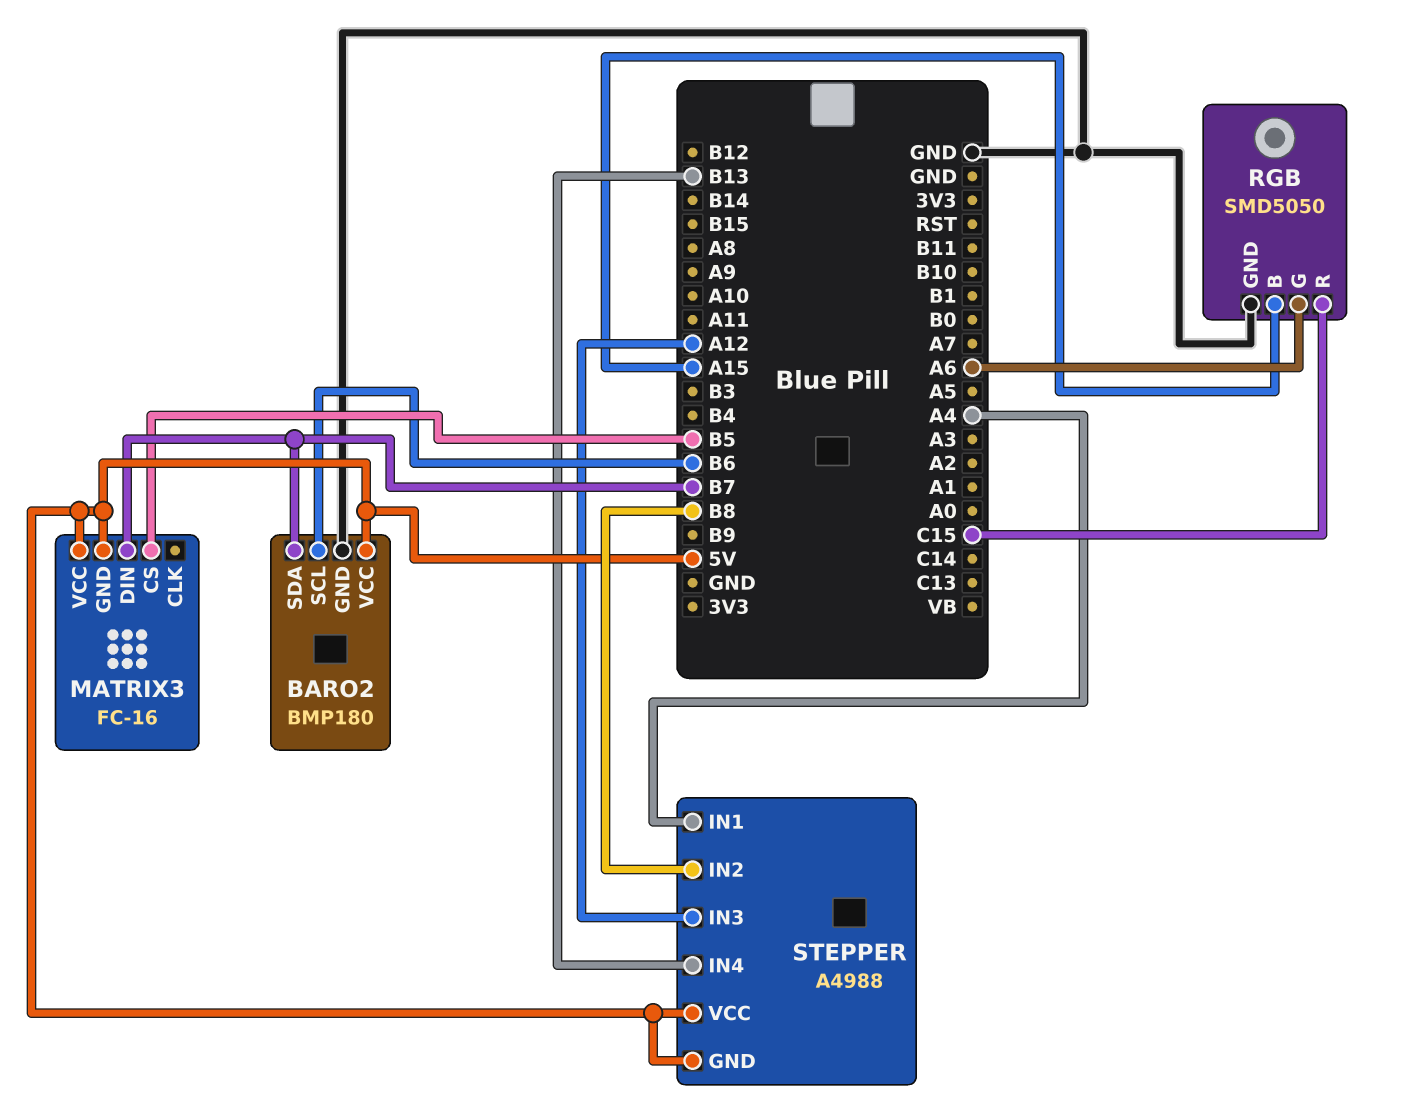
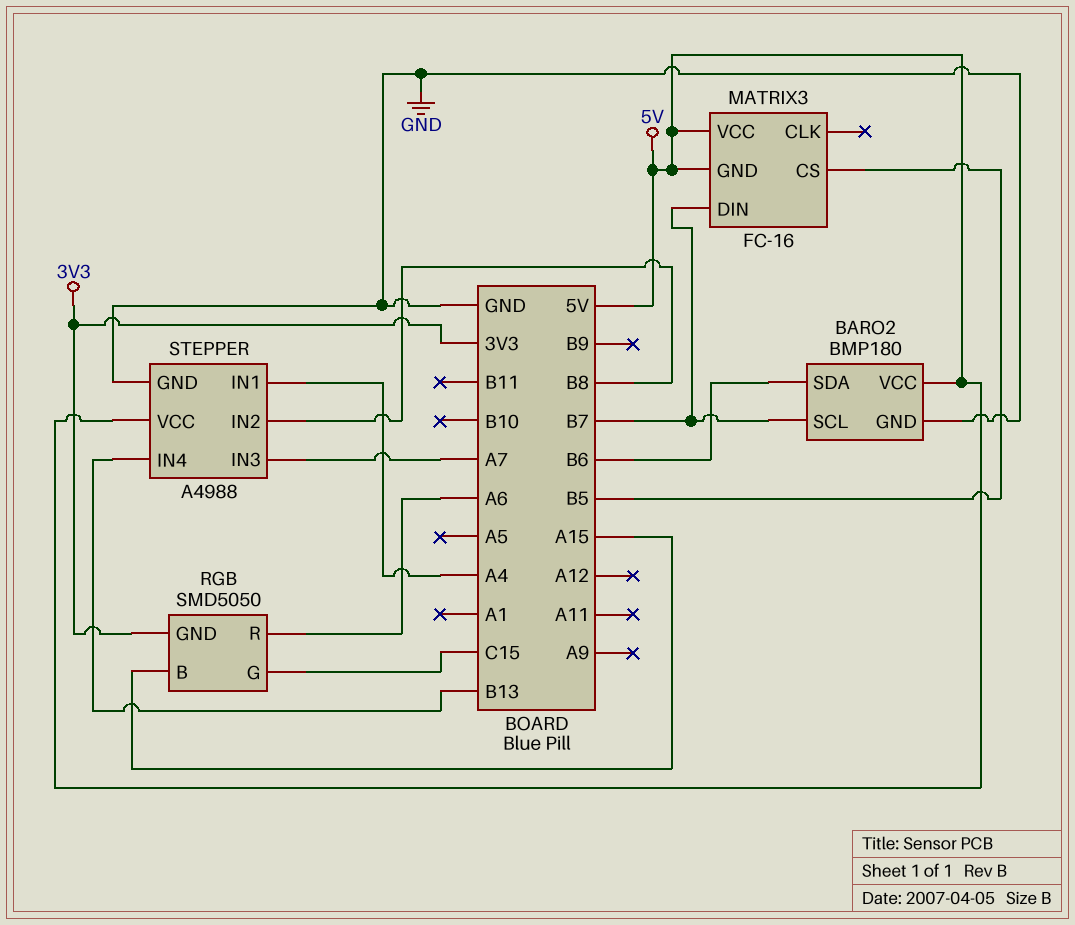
BARO2 pin SCL: B6 -> B7
BARO2 pin SDA: B7 -> B6
RGB pin G: A6 -> C15
RGB pin GND: GND -> 3V3
RGB pin R: C15 -> A6
STEPPER pin GND: 5V -> GND
STEPPER pin IN3: A12 -> A7

